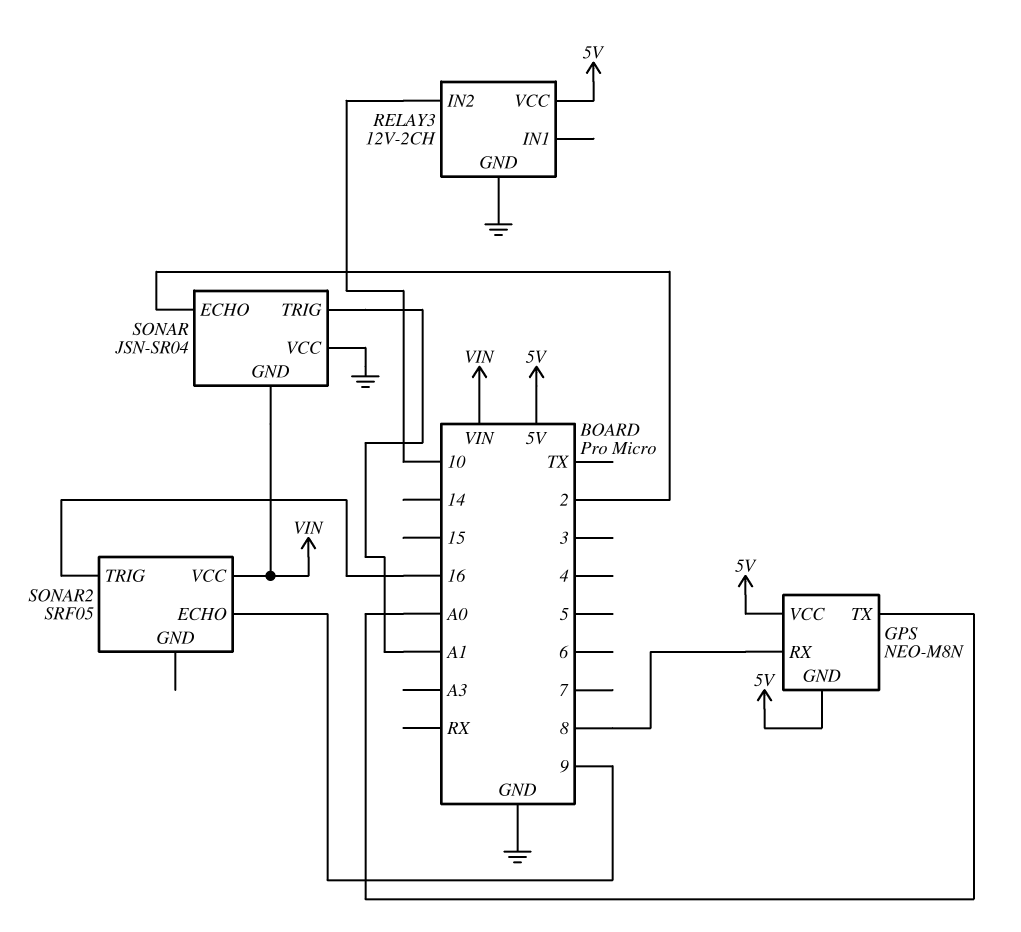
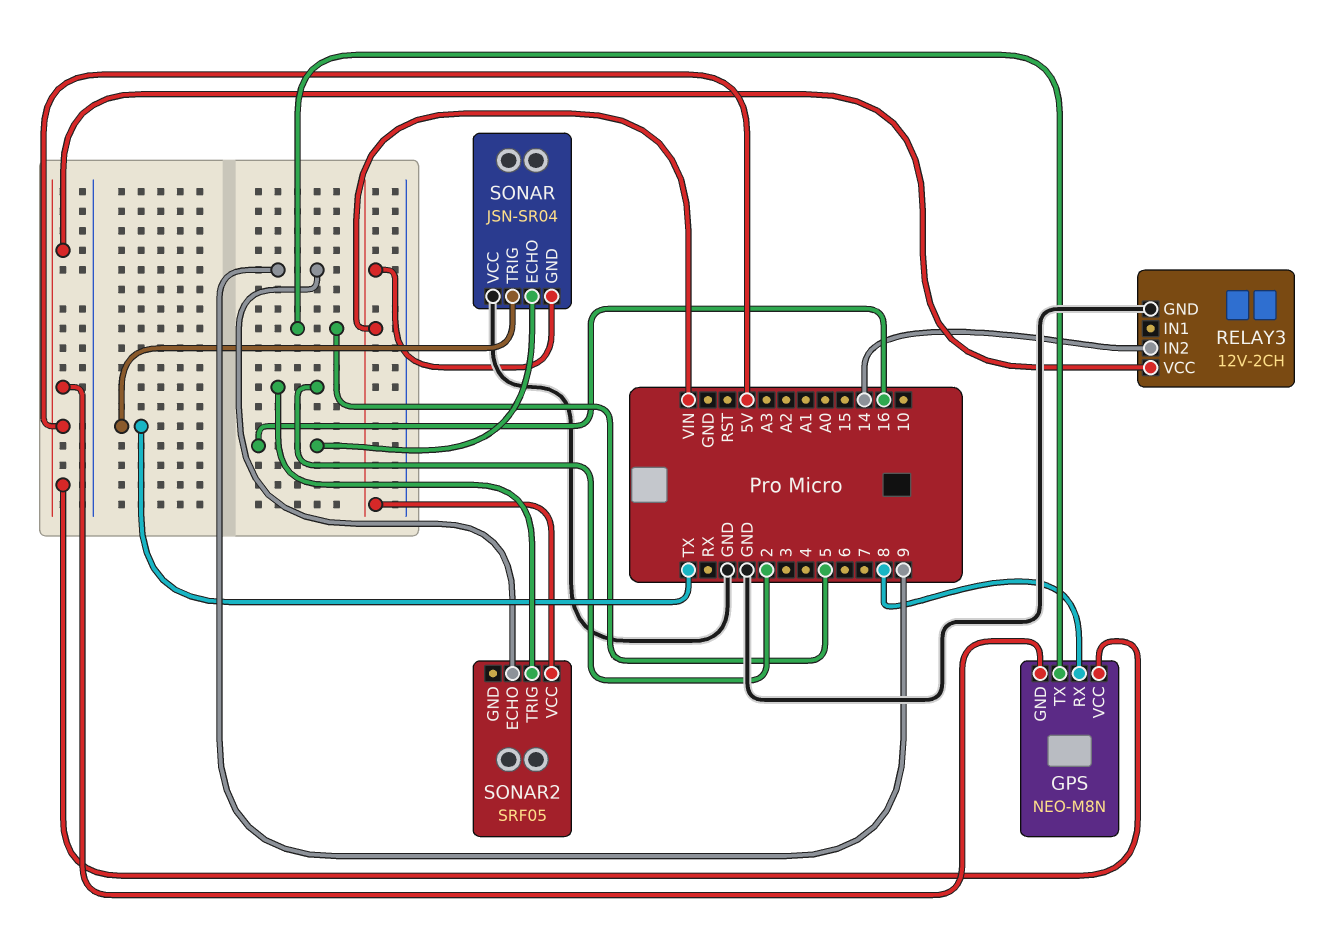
GPS pin TX: A0 -> 5
RELAY3 pin IN2: 10 -> 14
SONAR pin ECHO: 2 -> 16
SONAR pin TRIG: A1 -> TX
SONAR2 pin TRIG: 16 -> 2

